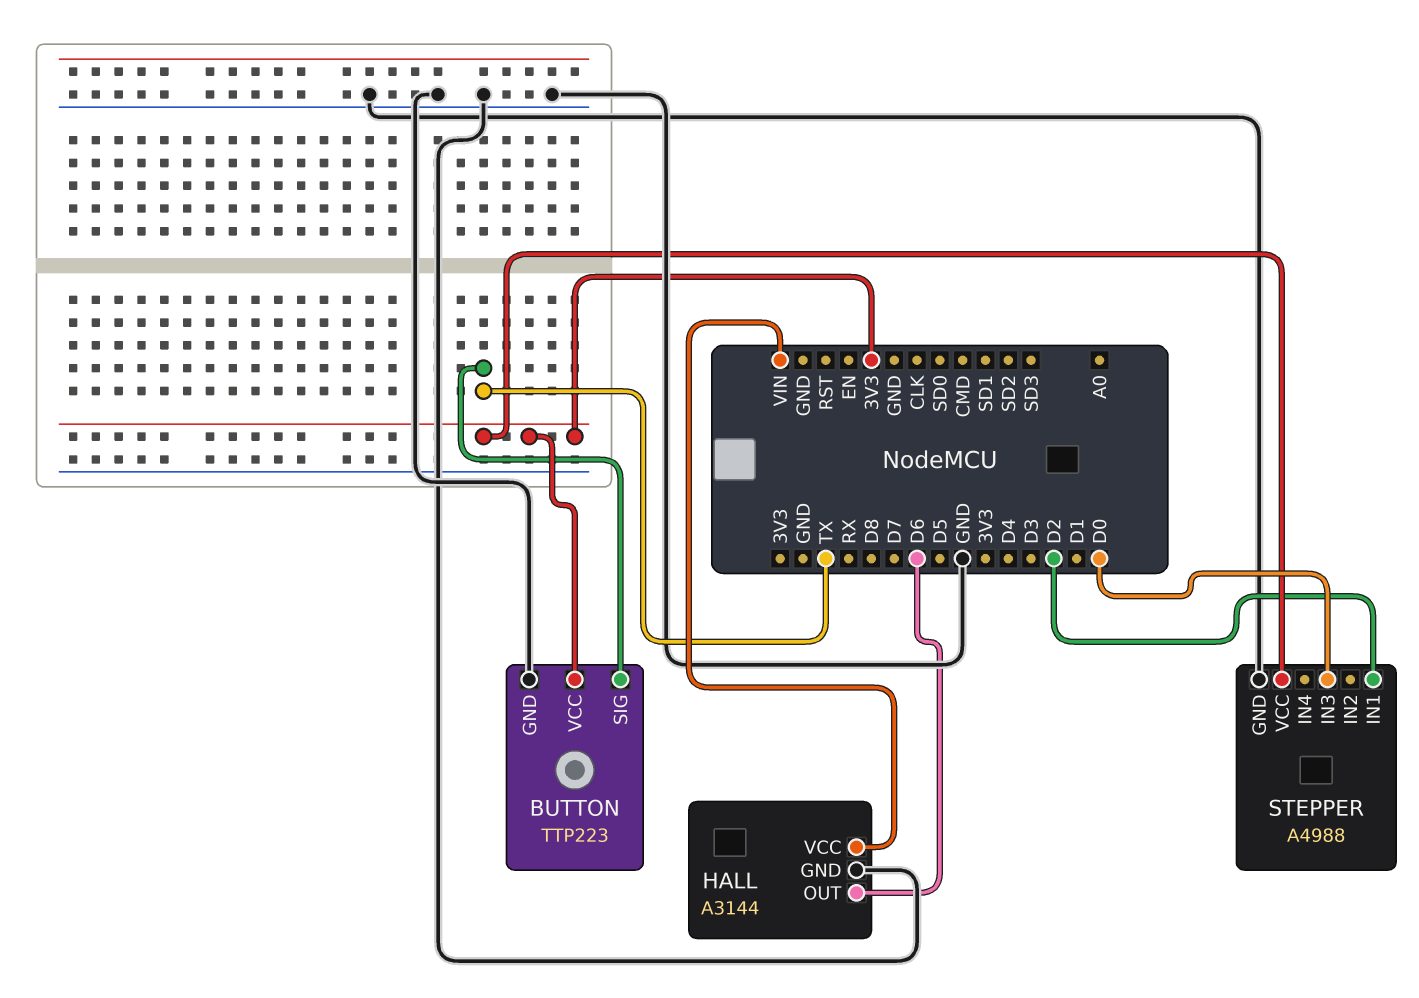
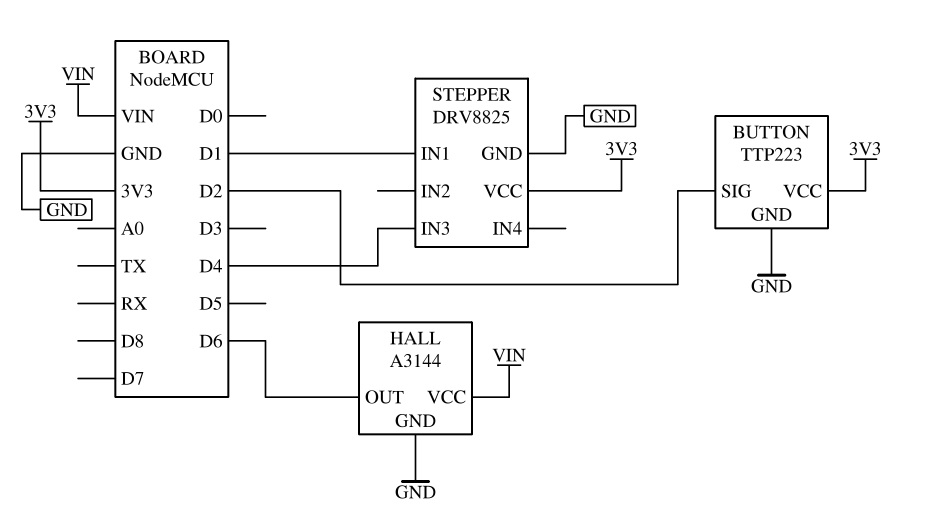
BUTTON pin SIG: TX -> D2
STEPPER: A4988 -> DRV8825
STEPPER pin IN1: D2 -> D1
STEPPER pin IN3: D0 -> D4

